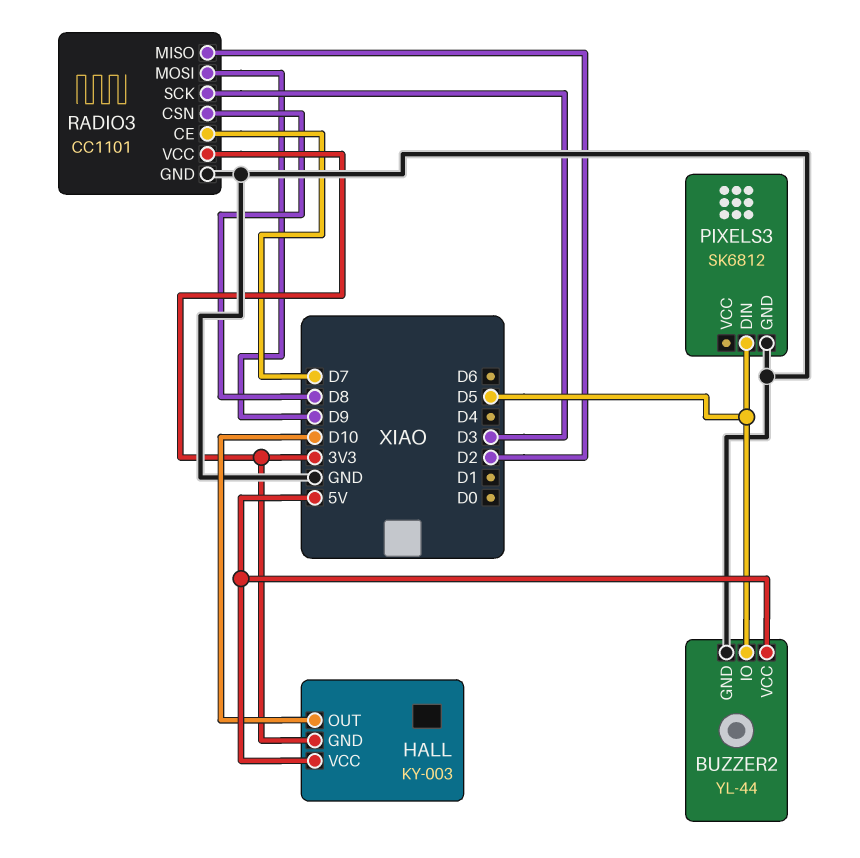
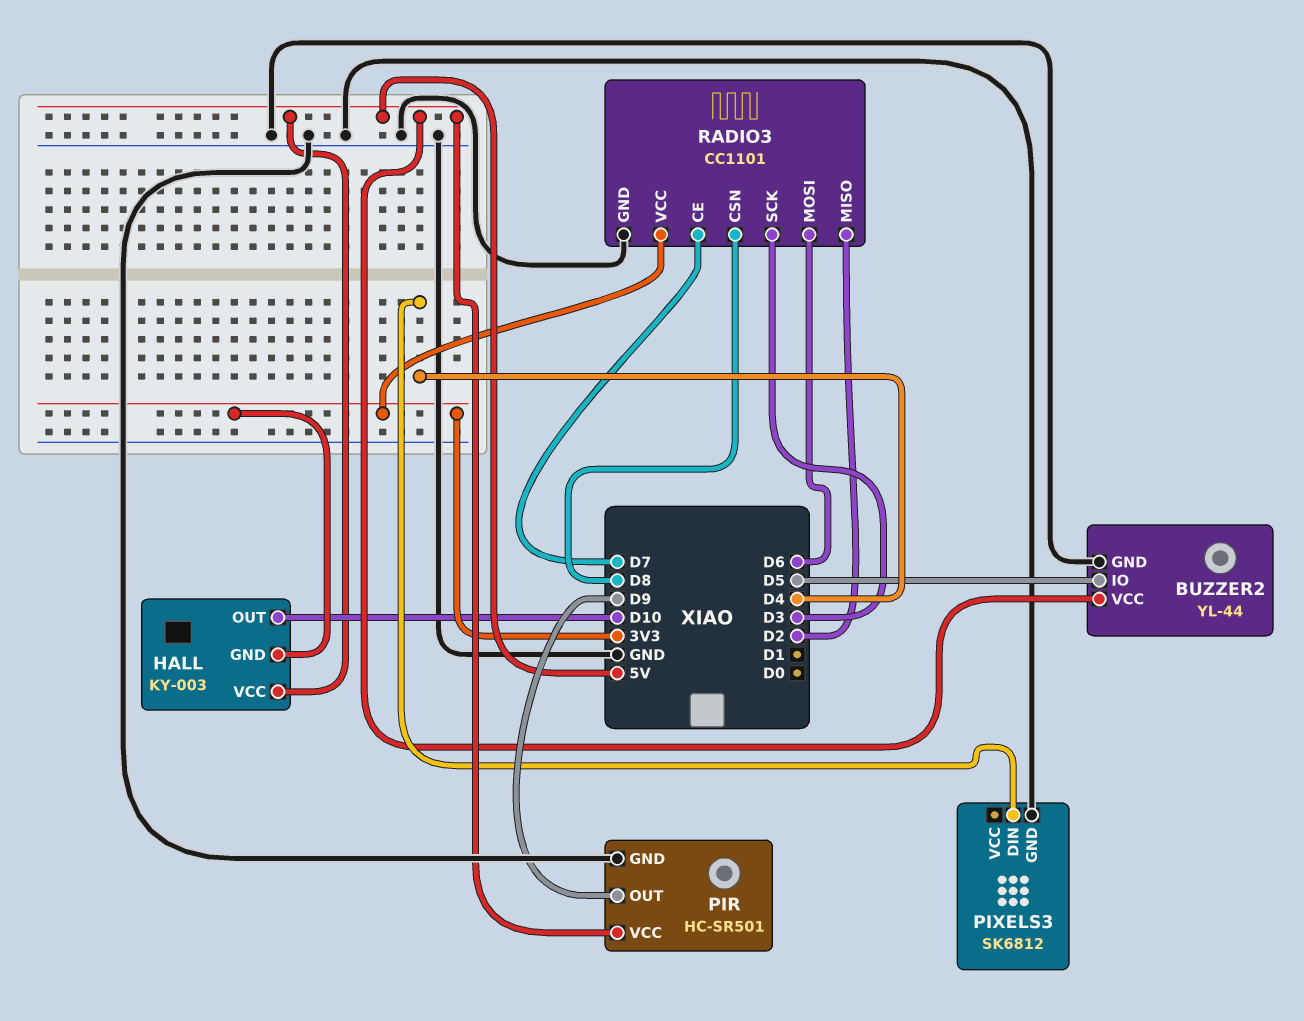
PIR: none -> HC-SR501
PIR pin GND: none -> GND
PIR pin OUT: none -> D9
PIR pin VCC: none -> 5V
PIXELS3 pin DIN: D5 -> D4
RADIO3 pin MOSI: D9 -> D6

